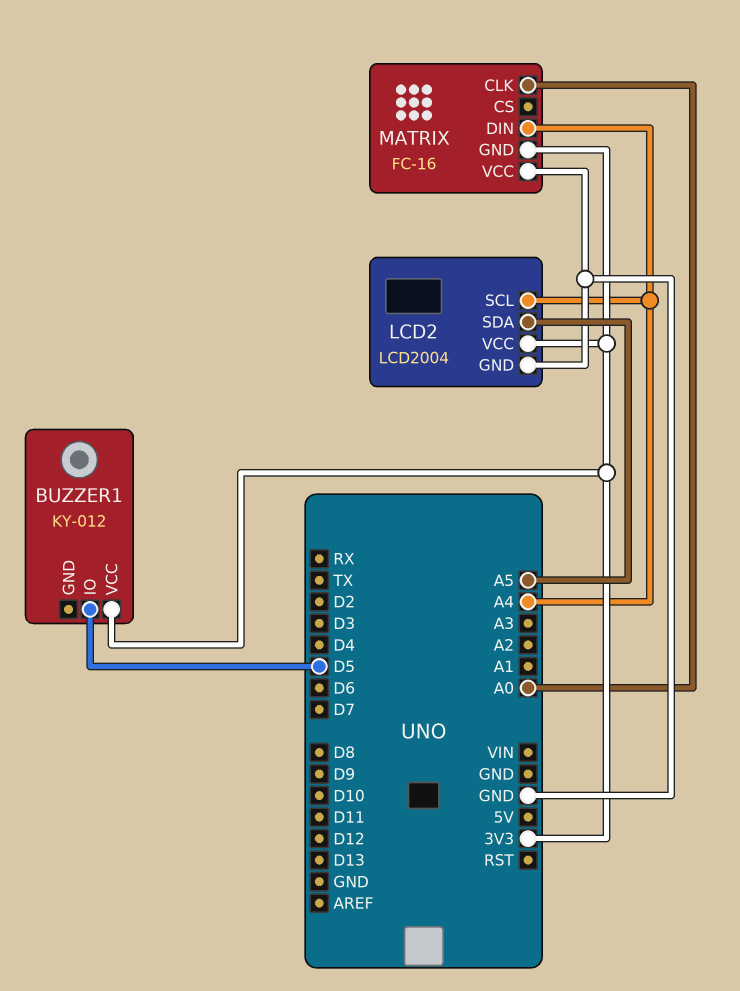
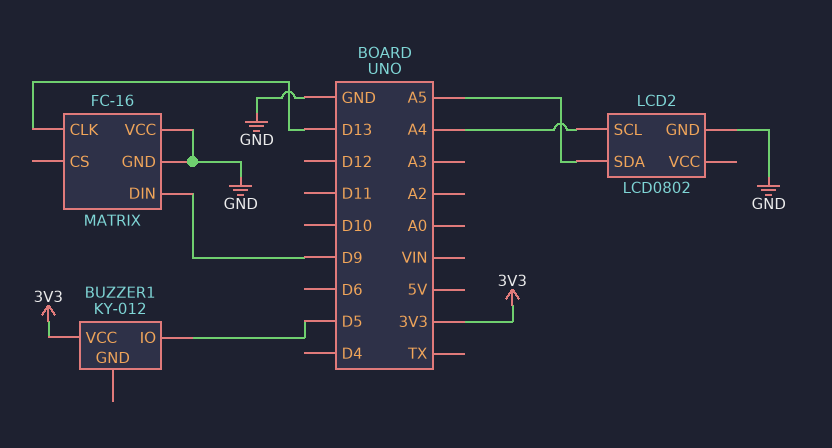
LCD2: LCD2004 -> LCD0802
LCD2 pin VCC: 3V3 -> none
MATRIX pin CLK: A0 -> D13
MATRIX pin DIN: A4 -> D9
MATRIX pin GND: 3V3 -> GND

